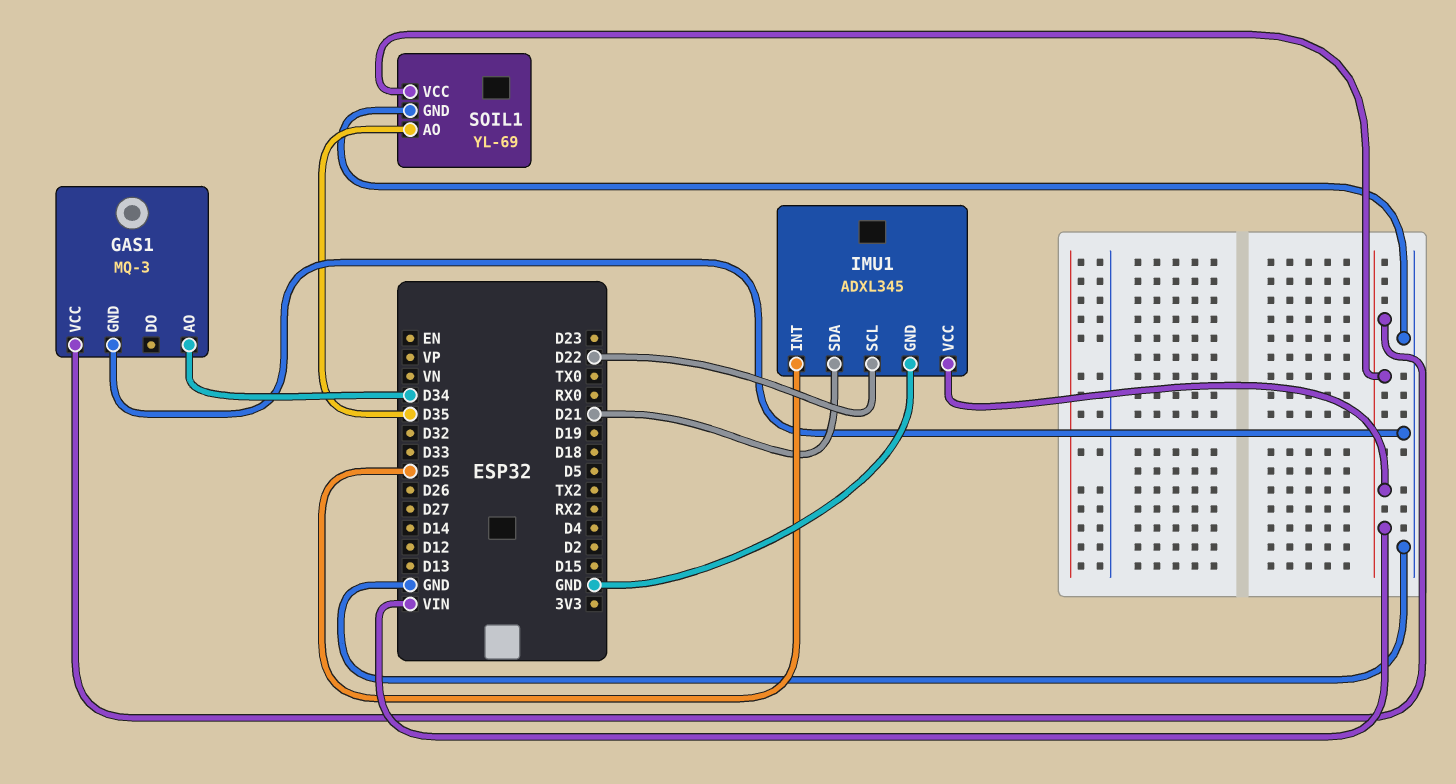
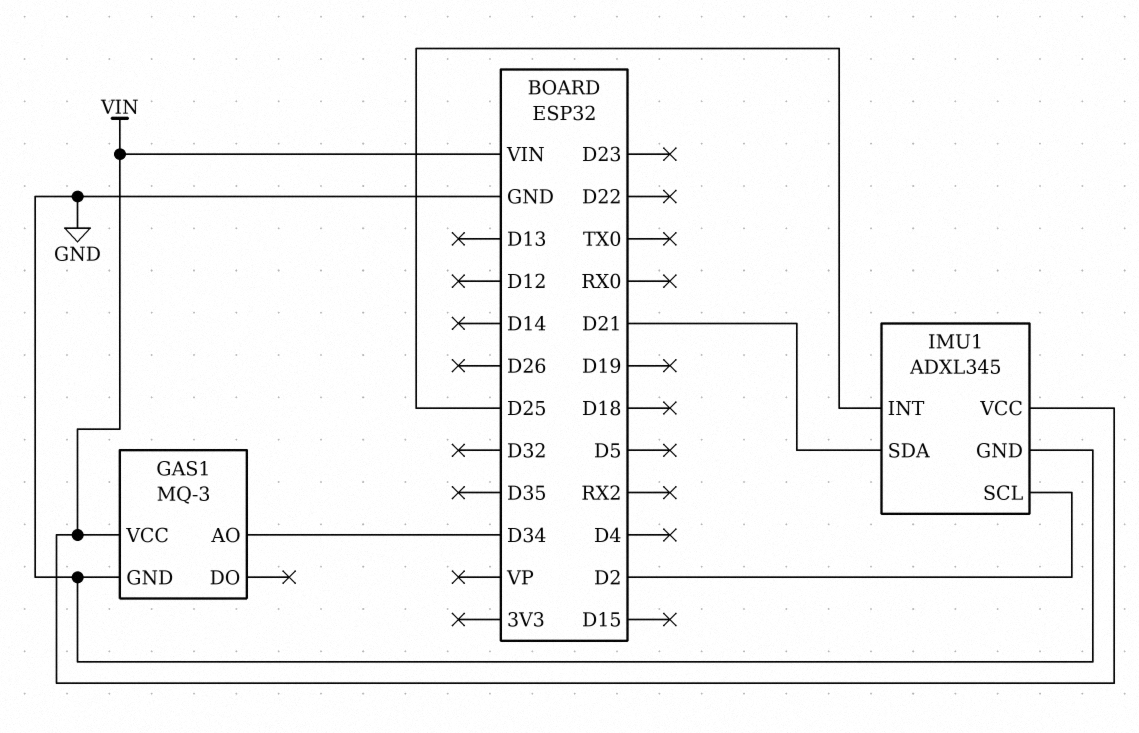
IMU1 pin SCL: D22 -> D2
SOIL1: YL-69 -> none
SOIL1 pin AO: D35 -> none
SOIL1 pin GND: GND -> none
SOIL1 pin VCC: VIN -> none

